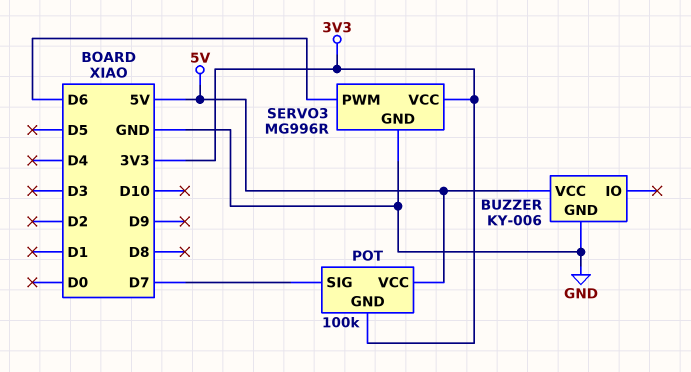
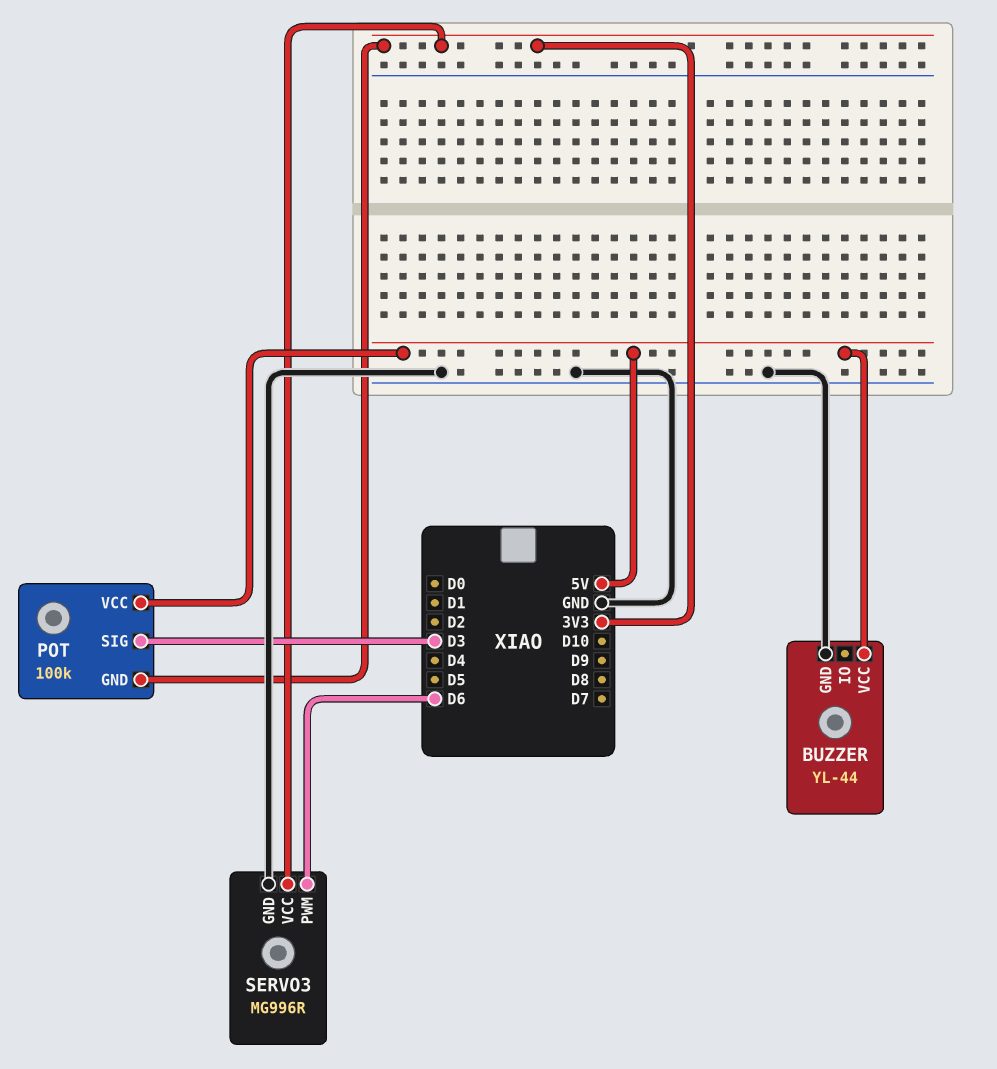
BUZZER: KY-006 -> YL-44
POT pin SIG: D7 -> D3

